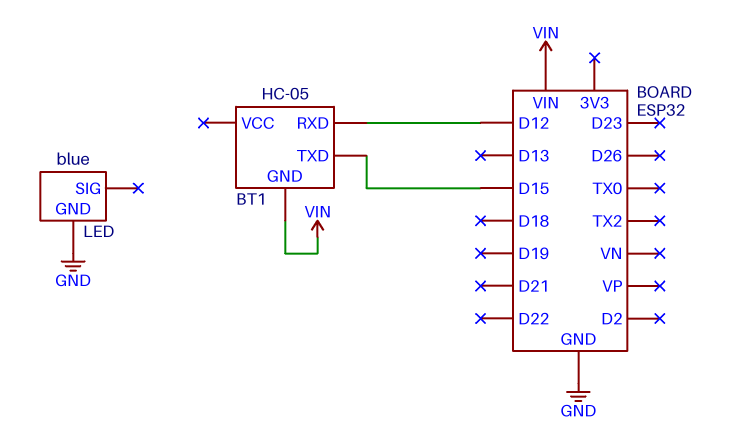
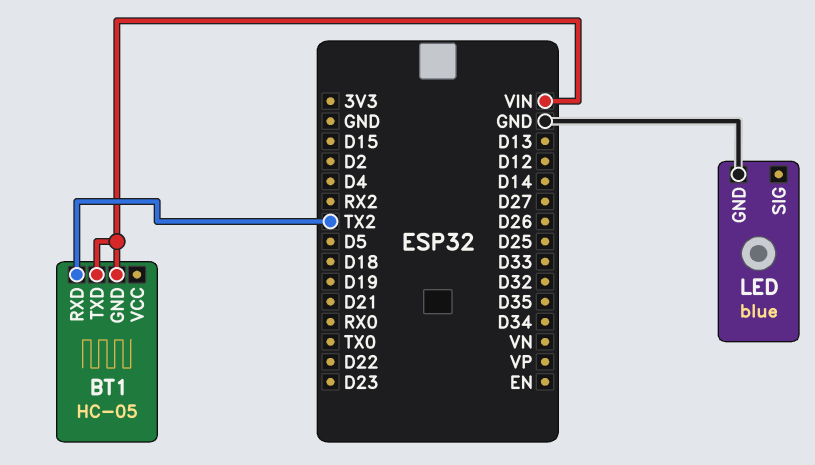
BT1 pin RXD: D12 -> TX2
BT1 pin TXD: D15 -> VIN

